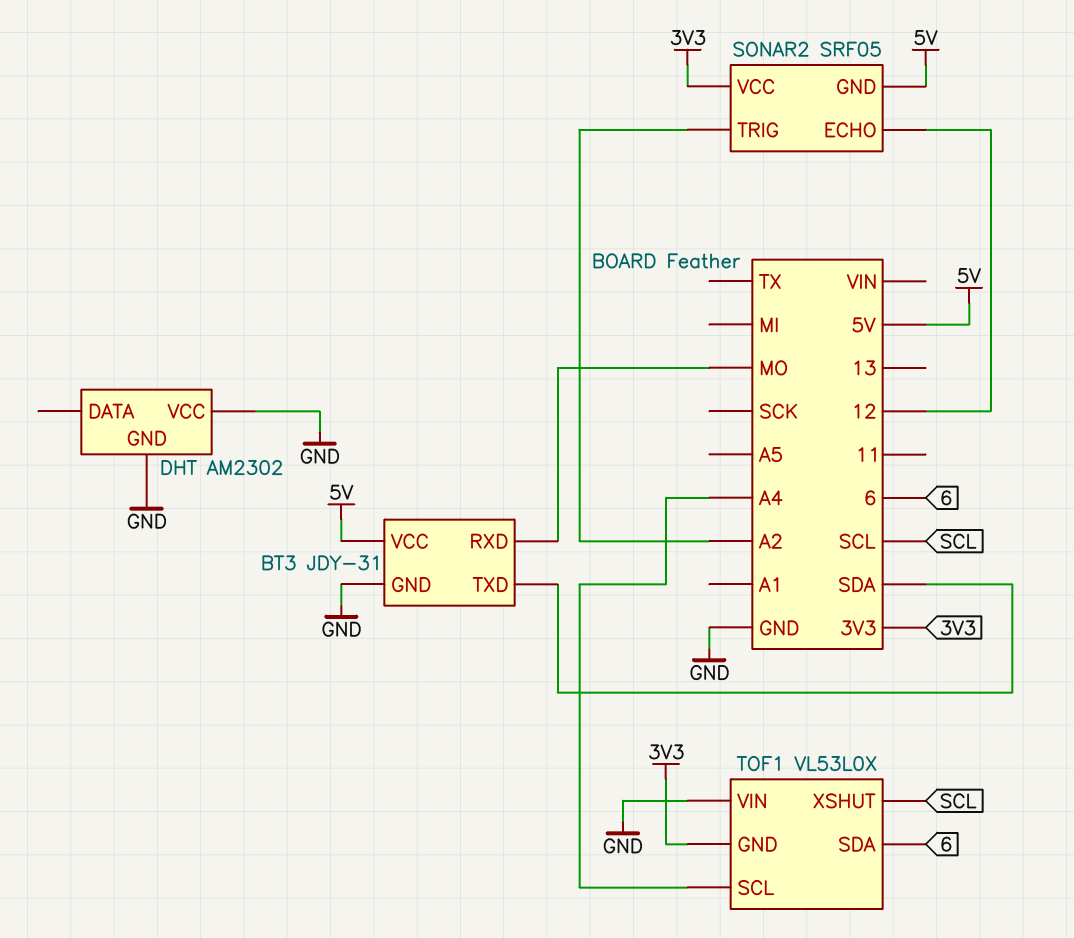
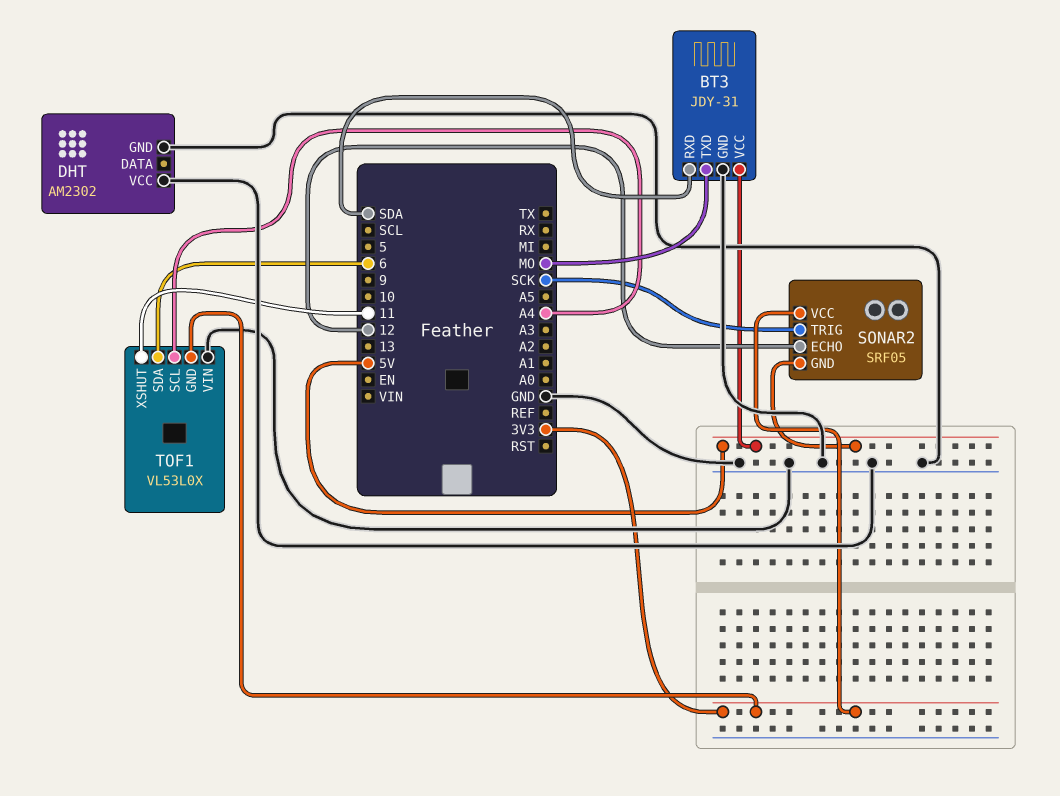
BT3 pin RXD: MO -> SDA
BT3 pin TXD: SDA -> MO
SONAR2 pin TRIG: A2 -> SCK
TOF1 pin XSHUT: SCL -> 11

